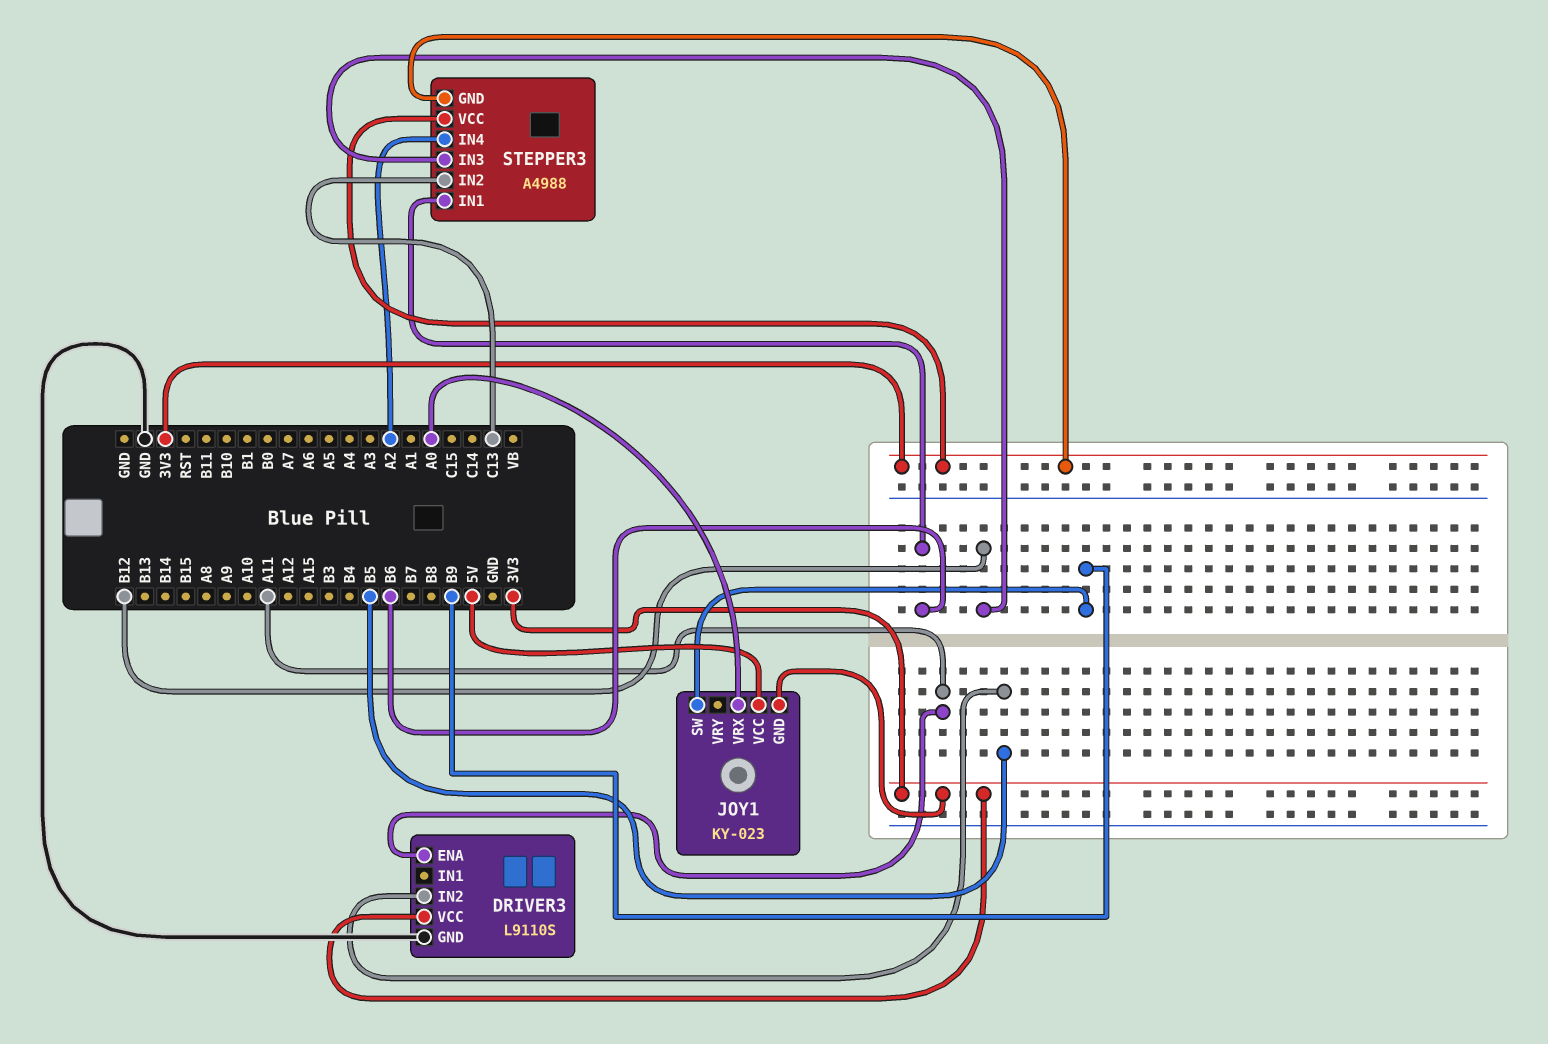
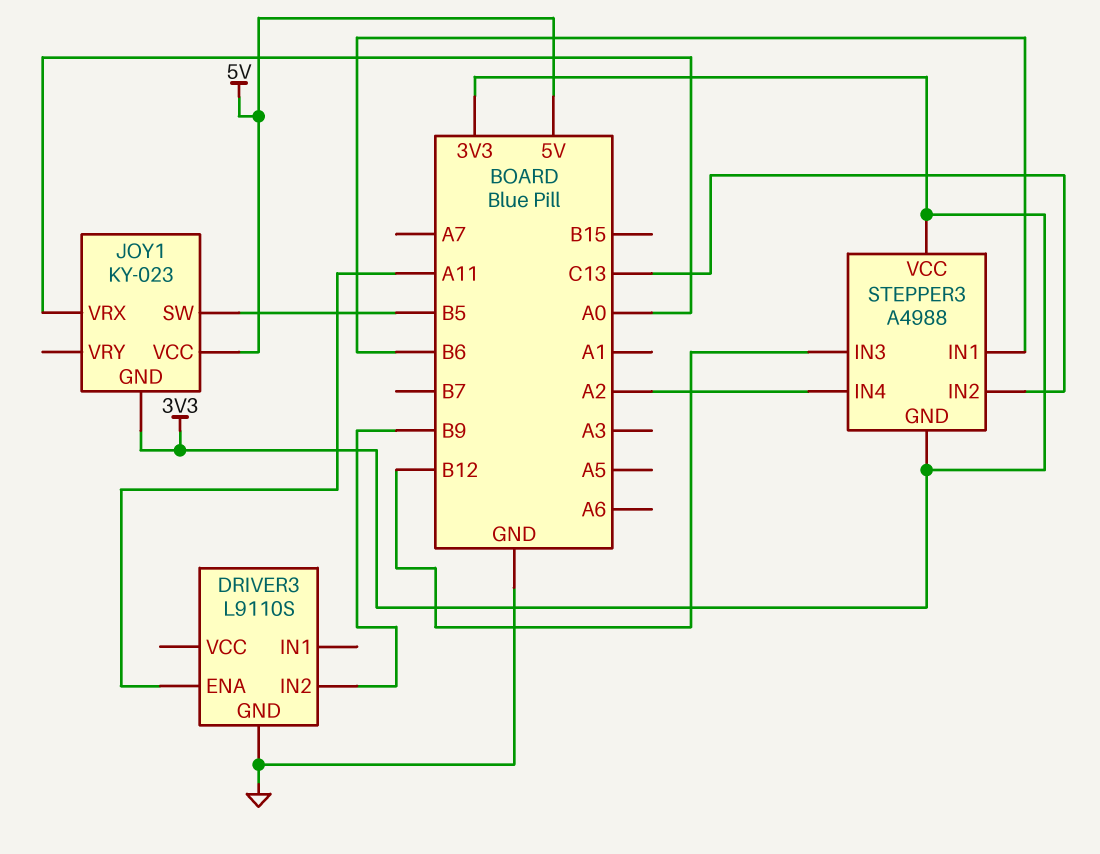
DRIVER3 pin IN2: B5 -> B9
DRIVER3 pin VCC: 3V3 -> none
JOY1 pin SW: B9 -> B5

